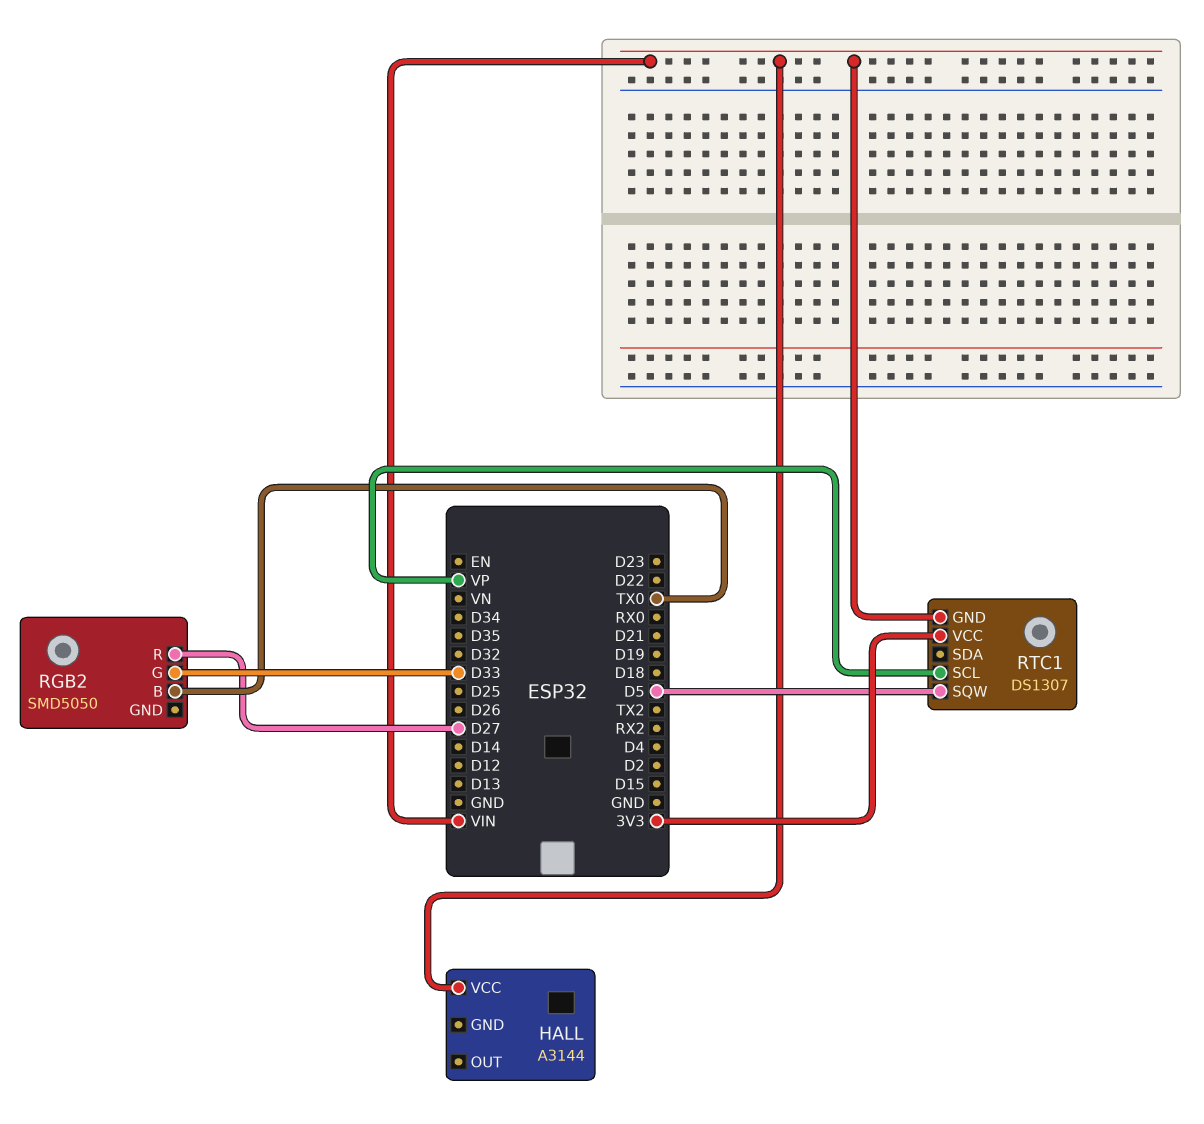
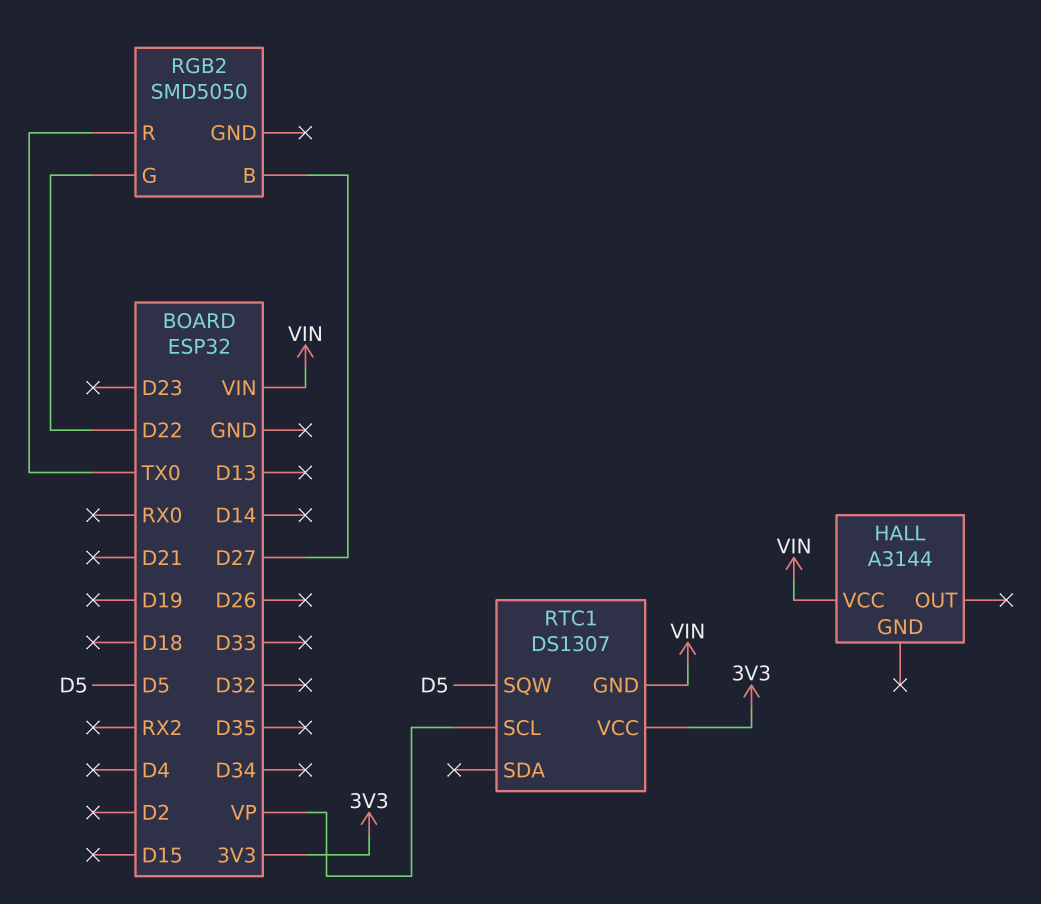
RGB2 pin B: TX0 -> D27
RGB2 pin G: D33 -> D22
RGB2 pin R: D27 -> TX0

